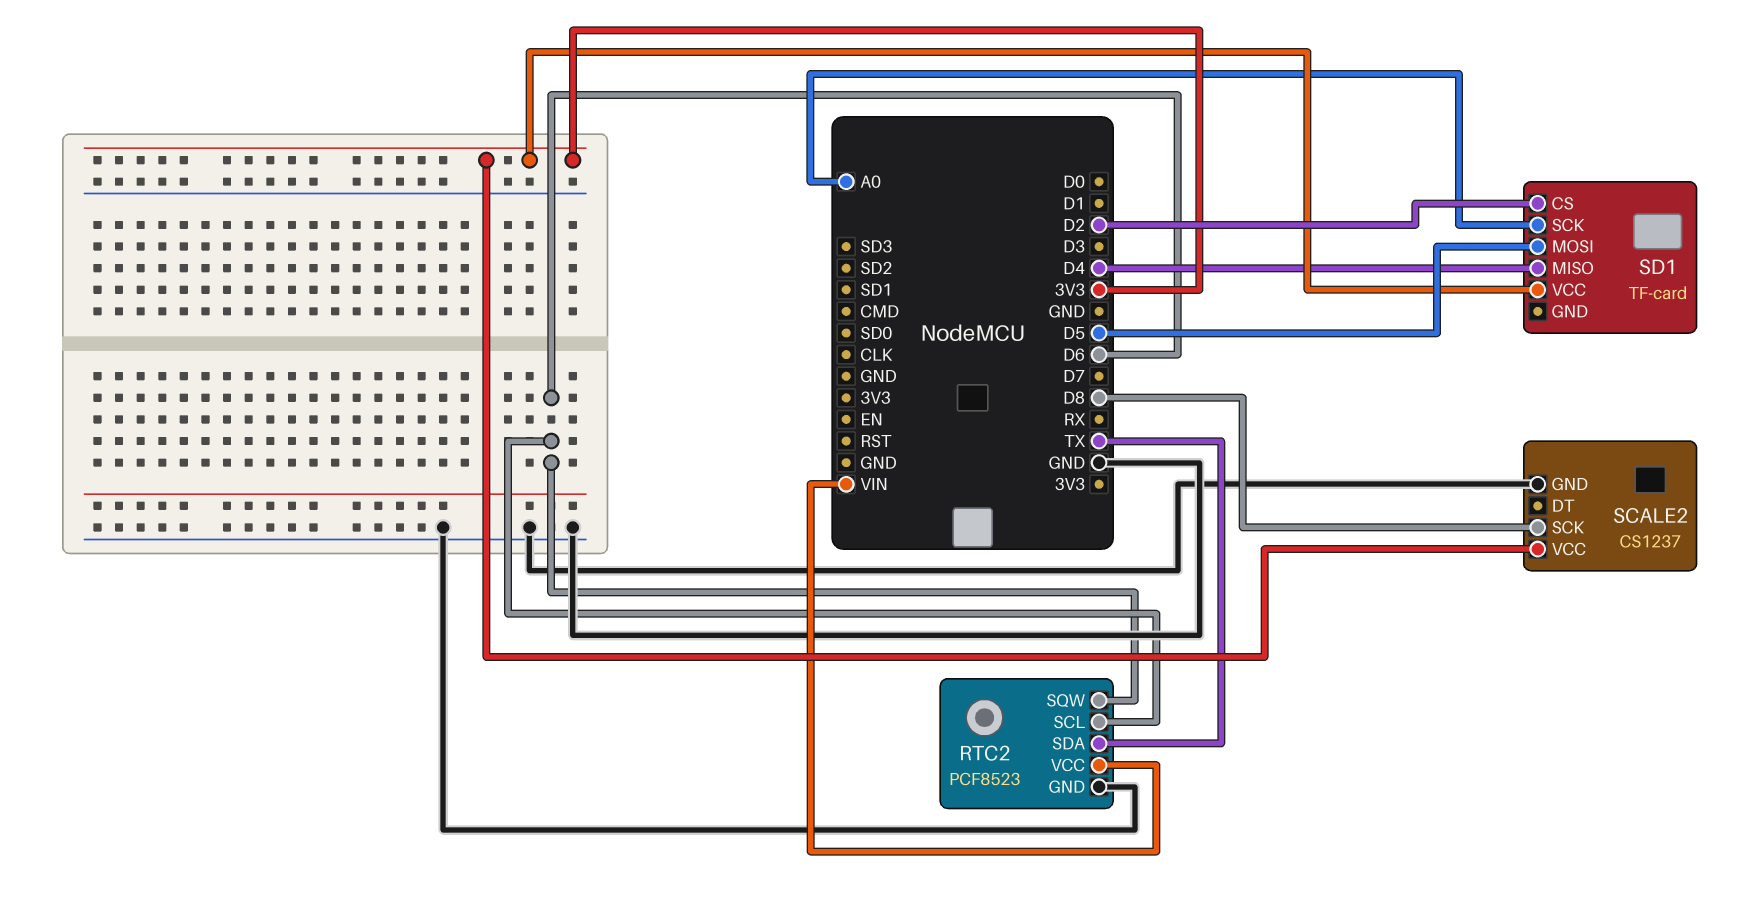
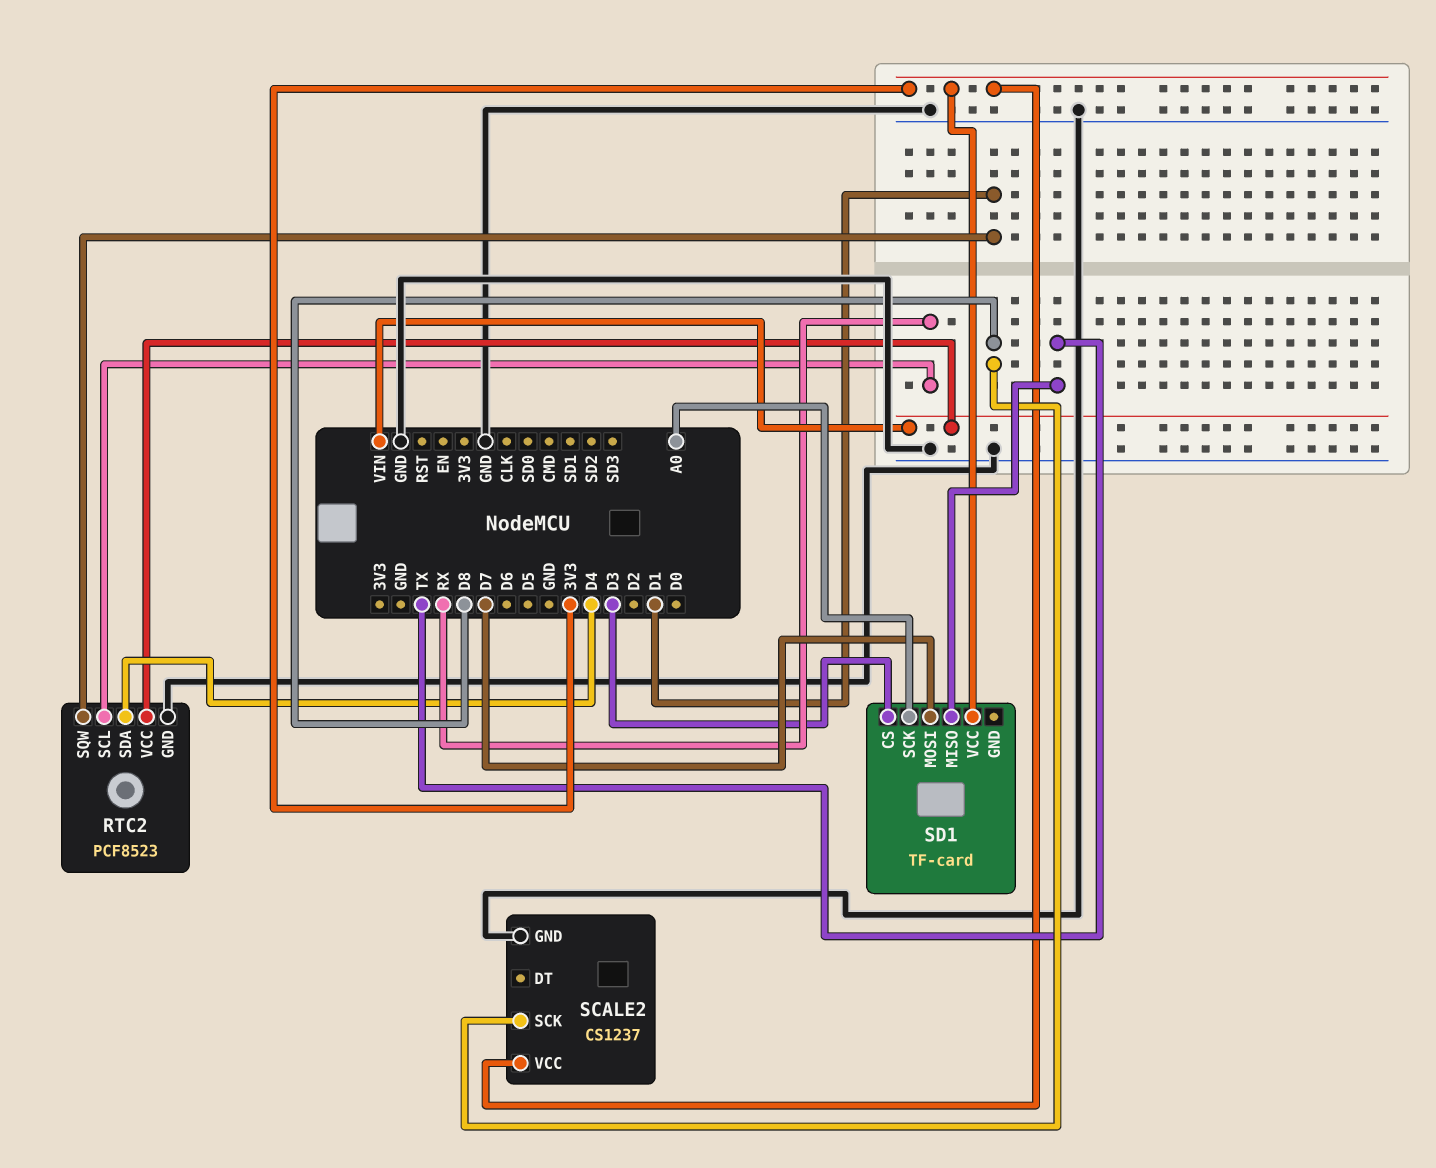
RTC2 pin SCL: D6 -> RX
RTC2 pin SDA: TX -> D4
RTC2 pin SQW: D6 -> D1
SD1 pin CS: D2 -> D3
SD1 pin MISO: D4 -> TX
SD1 pin MOSI: D5 -> D7

